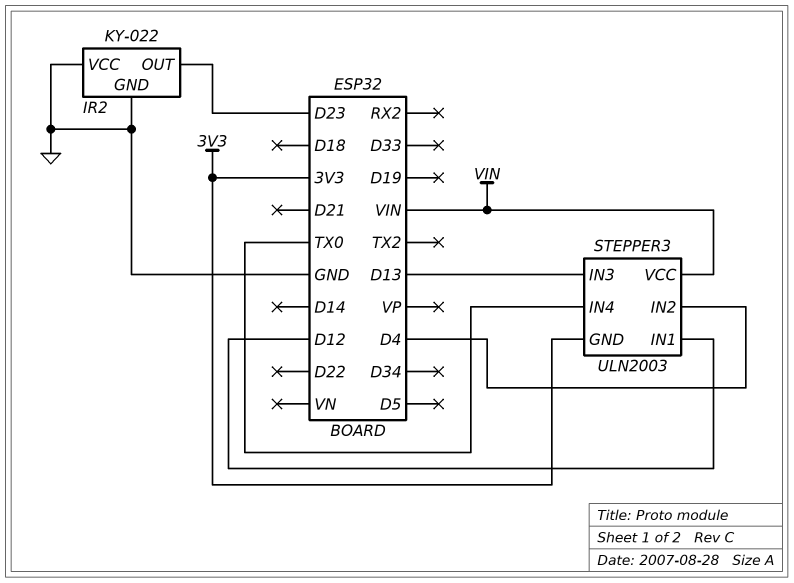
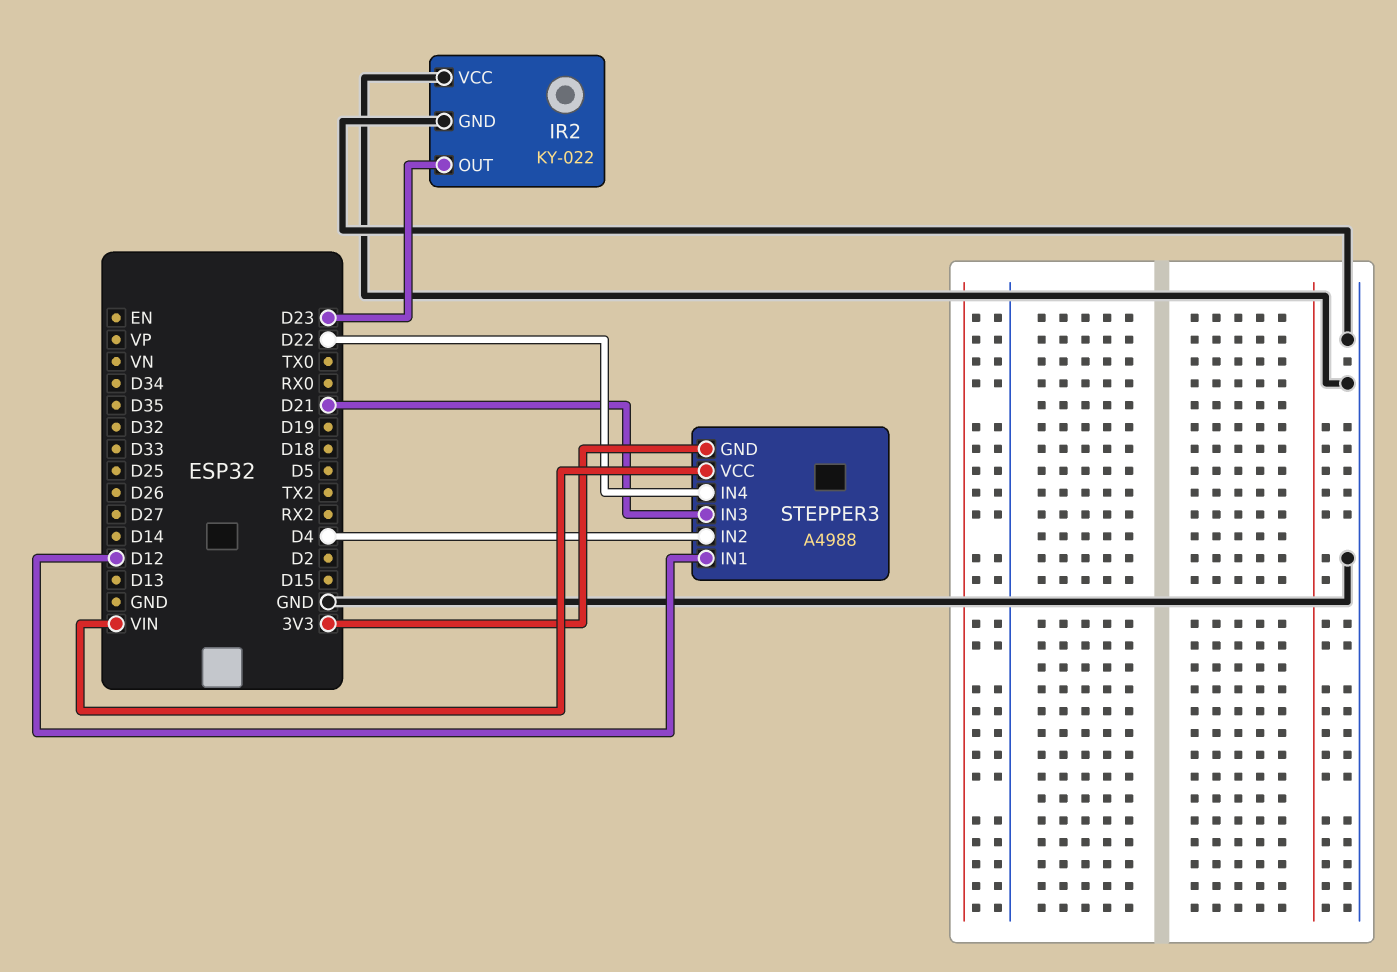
STEPPER3: ULN2003 -> A4988
STEPPER3 pin IN3: D13 -> D21
STEPPER3 pin IN4: TX0 -> D22

